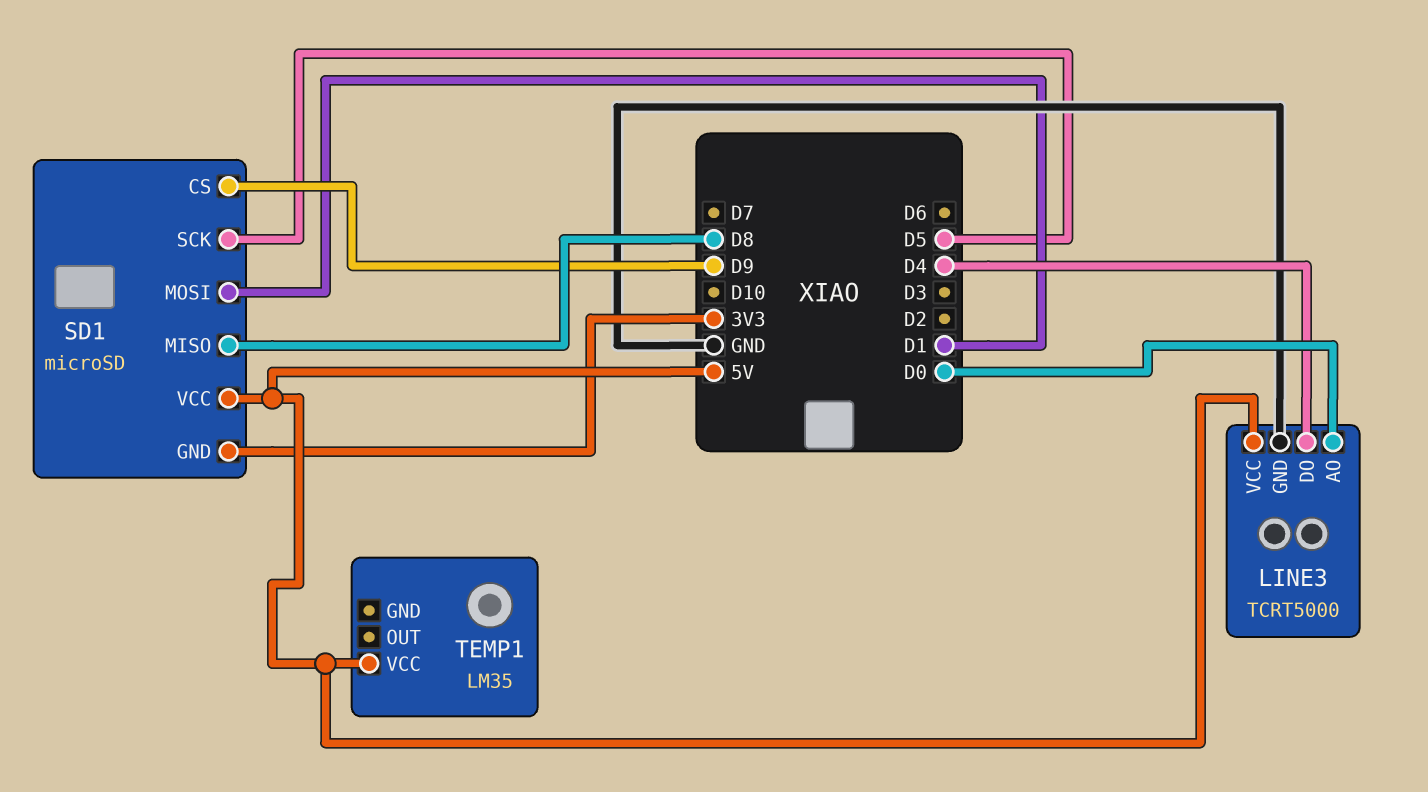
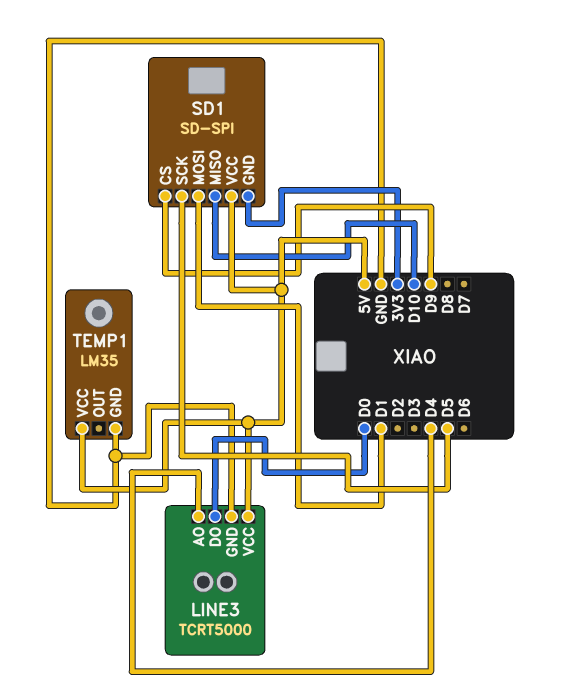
LINE3 pin AO: D0 -> D4
LINE3 pin DO: D4 -> D0
SD1: microSD -> SD-SPI
SD1 pin MISO: D8 -> D10
TEMP1 pin GND: none -> GND

